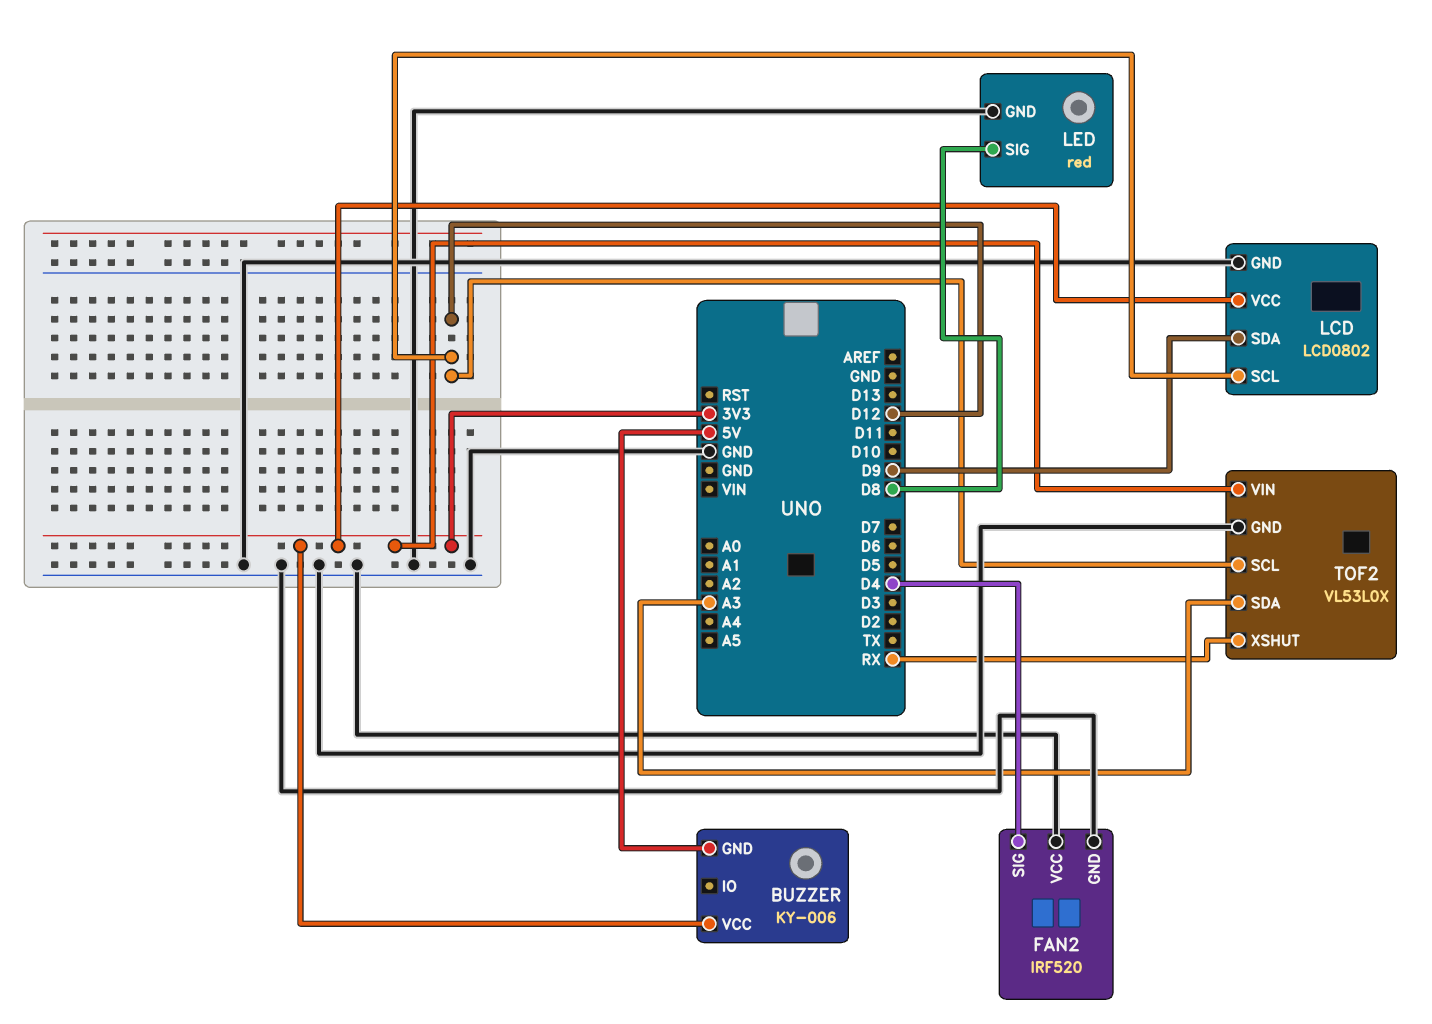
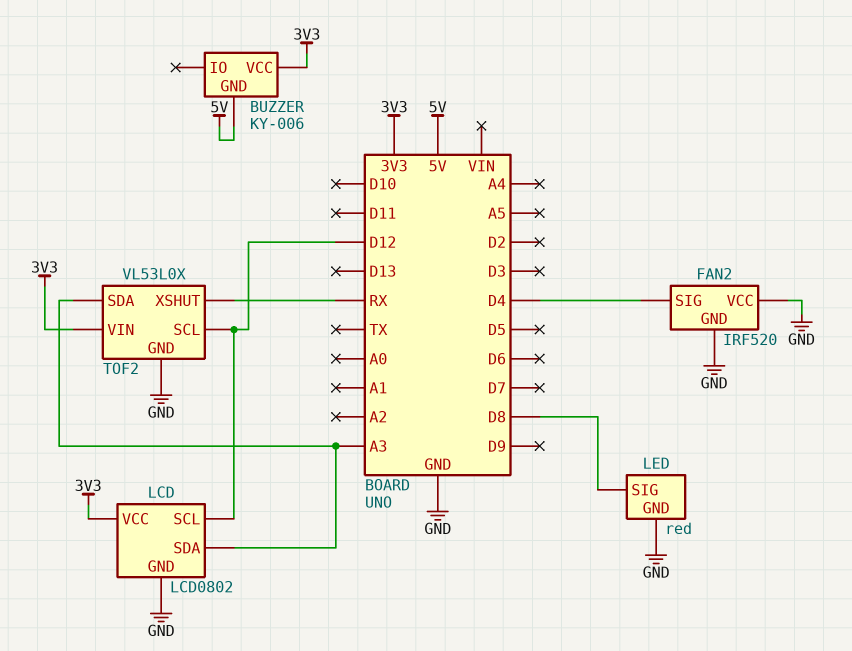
LCD pin SDA: D9 -> A3

